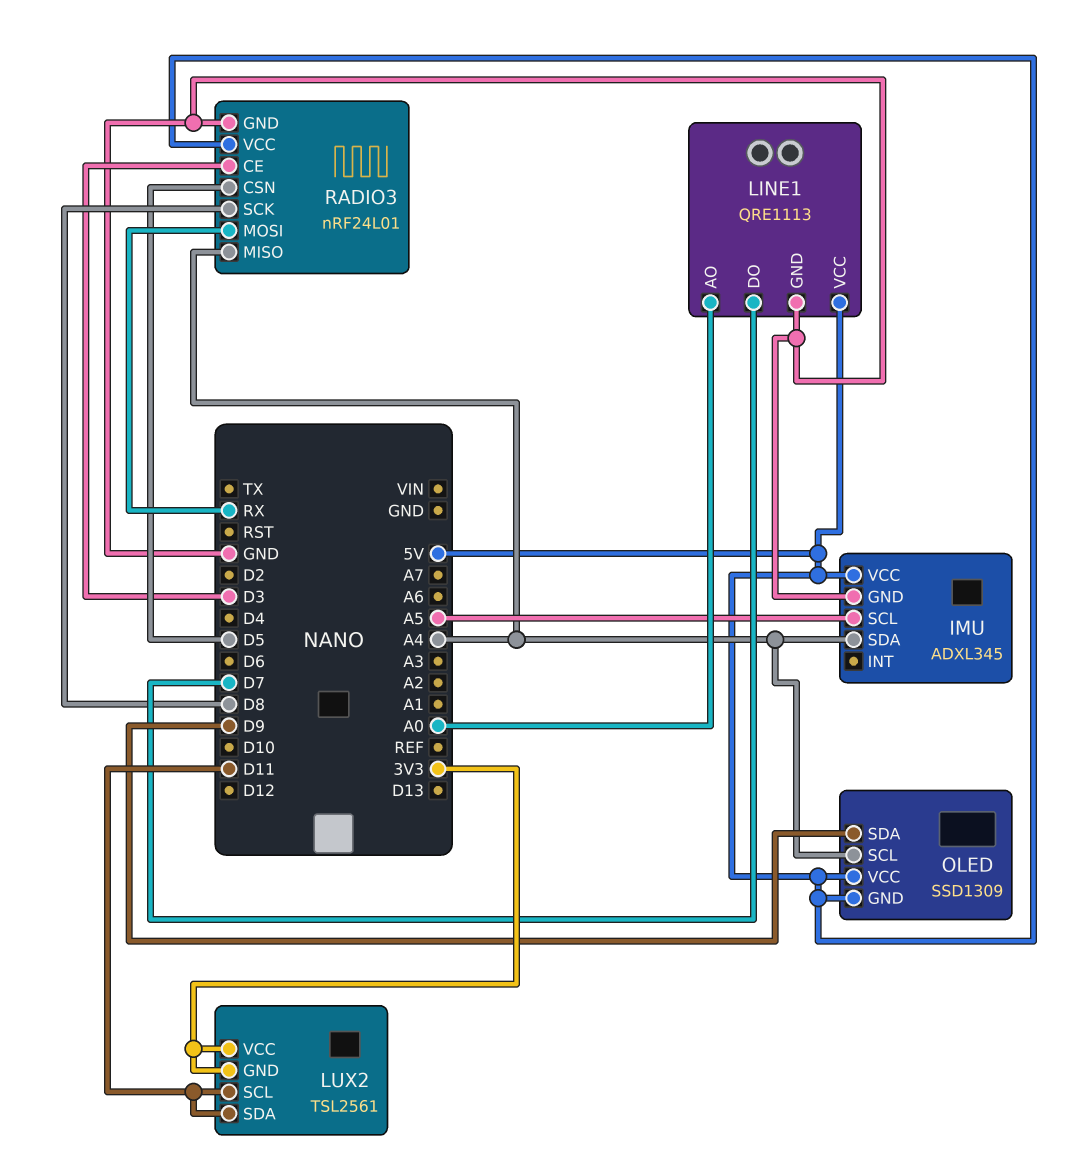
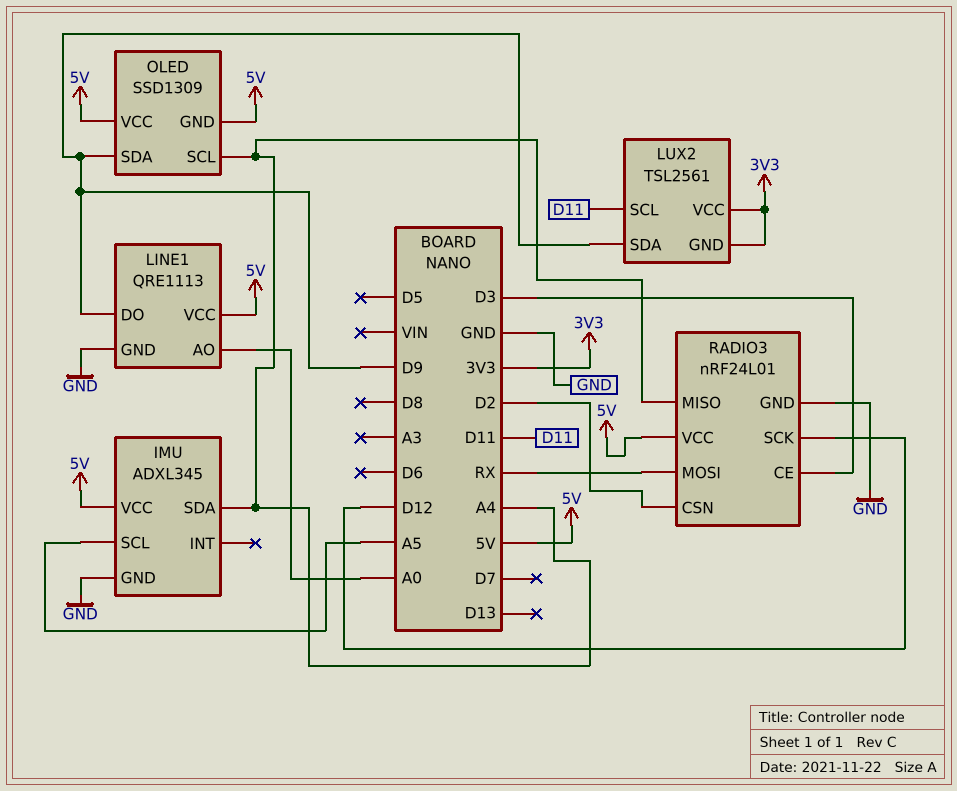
LINE1 pin DO: D7 -> D9
LUX2 pin SDA: D11 -> D9
RADIO3 pin CSN: D5 -> D2
RADIO3 pin SCK: D8 -> D12

